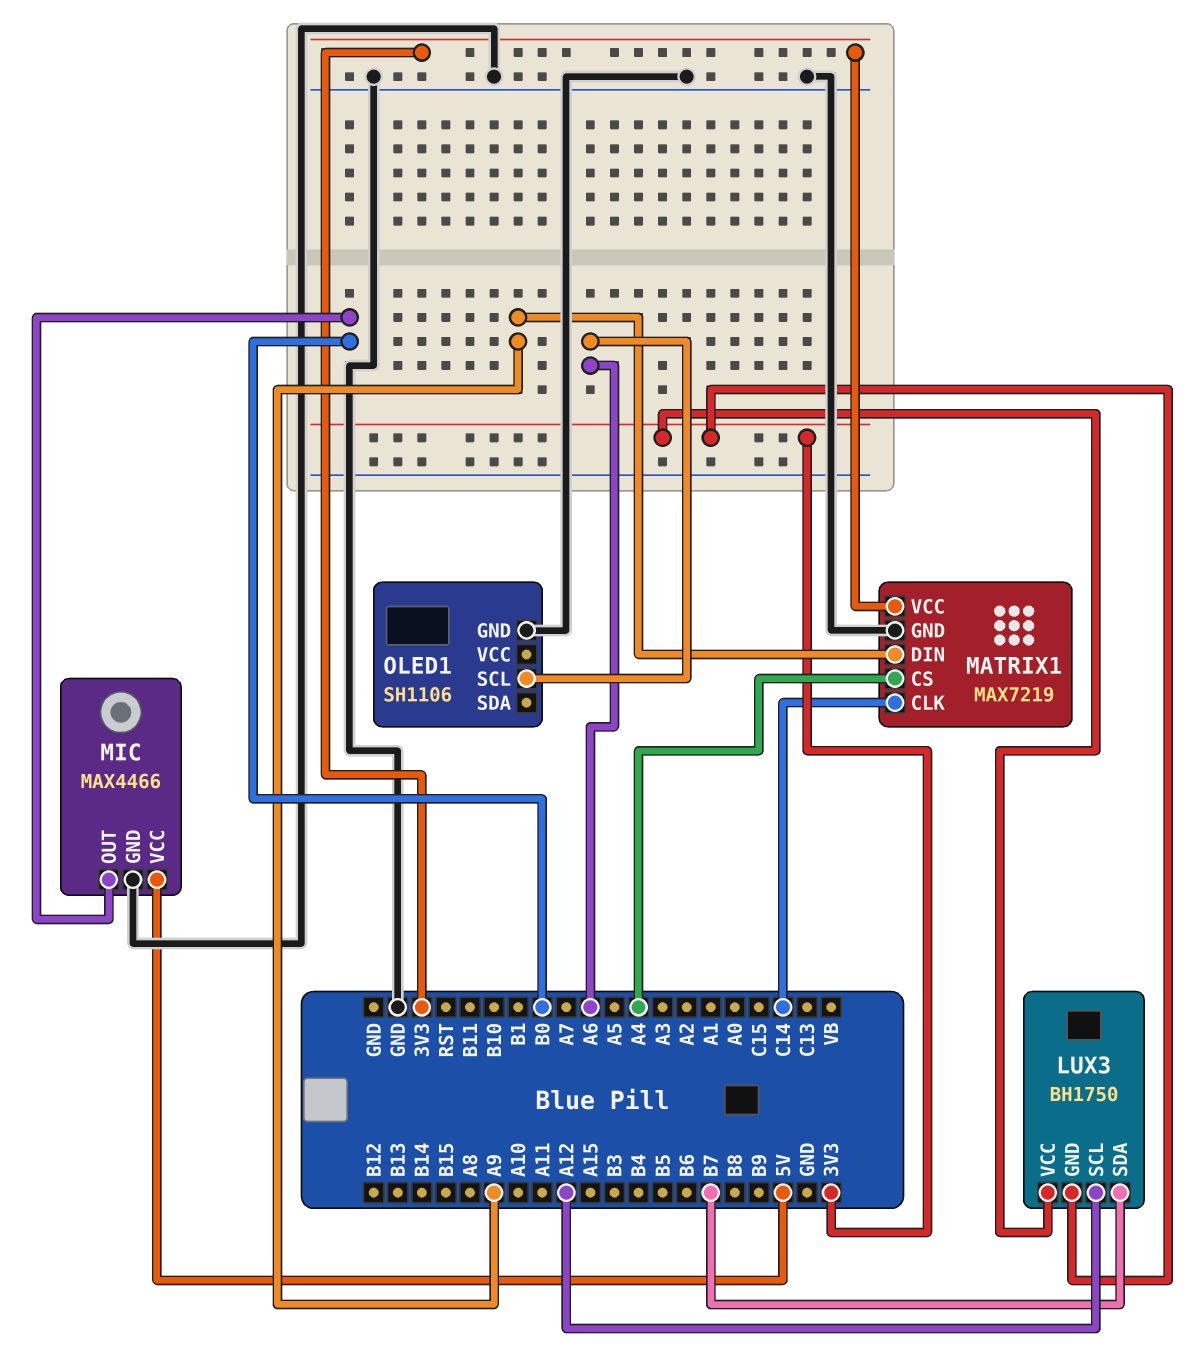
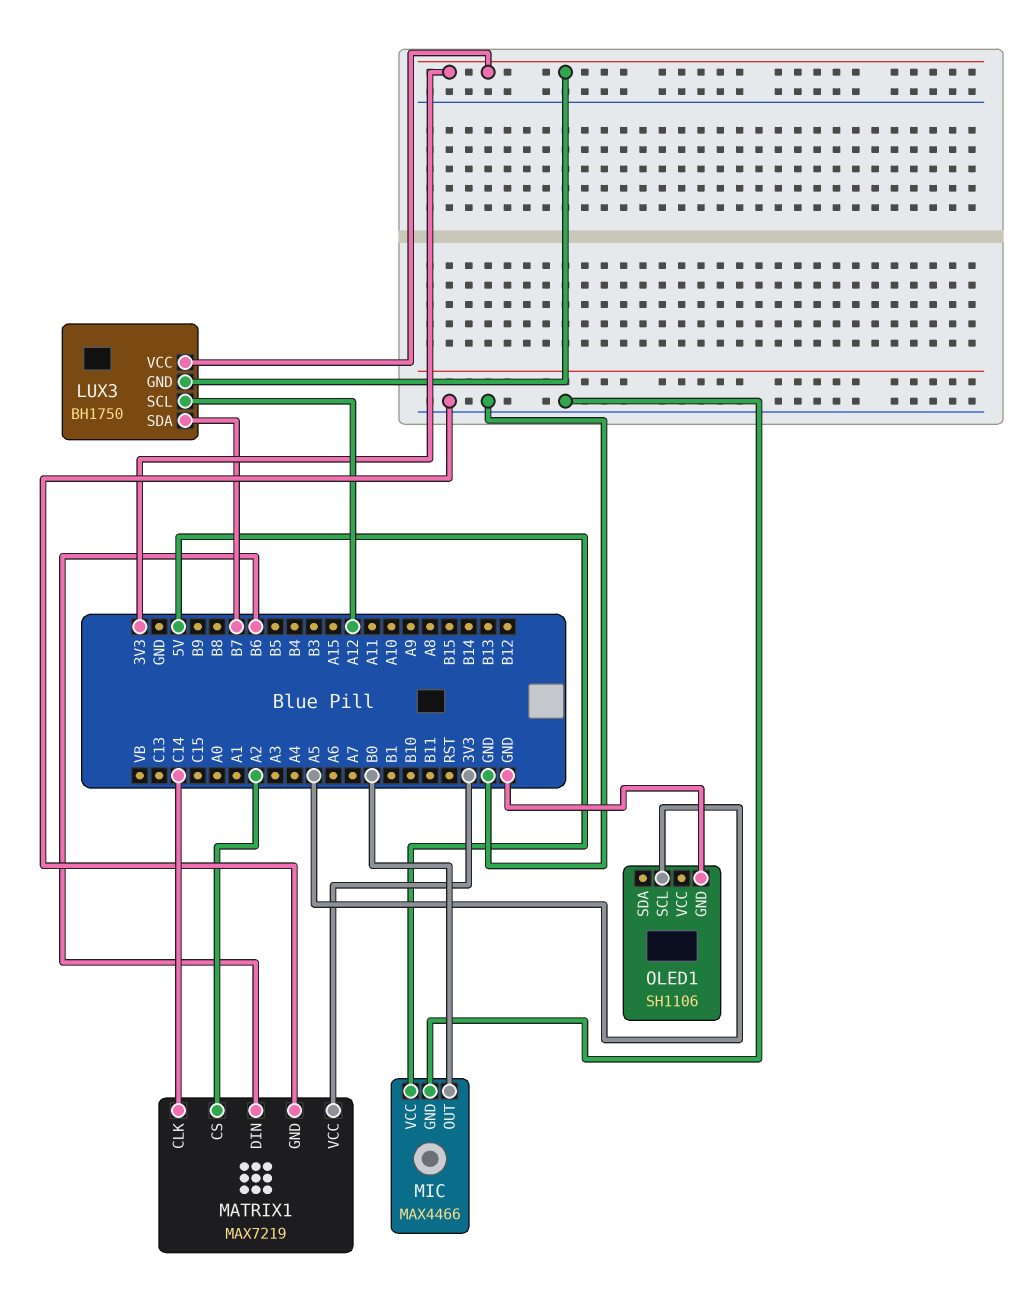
MATRIX1 pin CS: A4 -> A2
MATRIX1 pin DIN: A9 -> B6
OLED1 pin SCL: A6 -> A5

